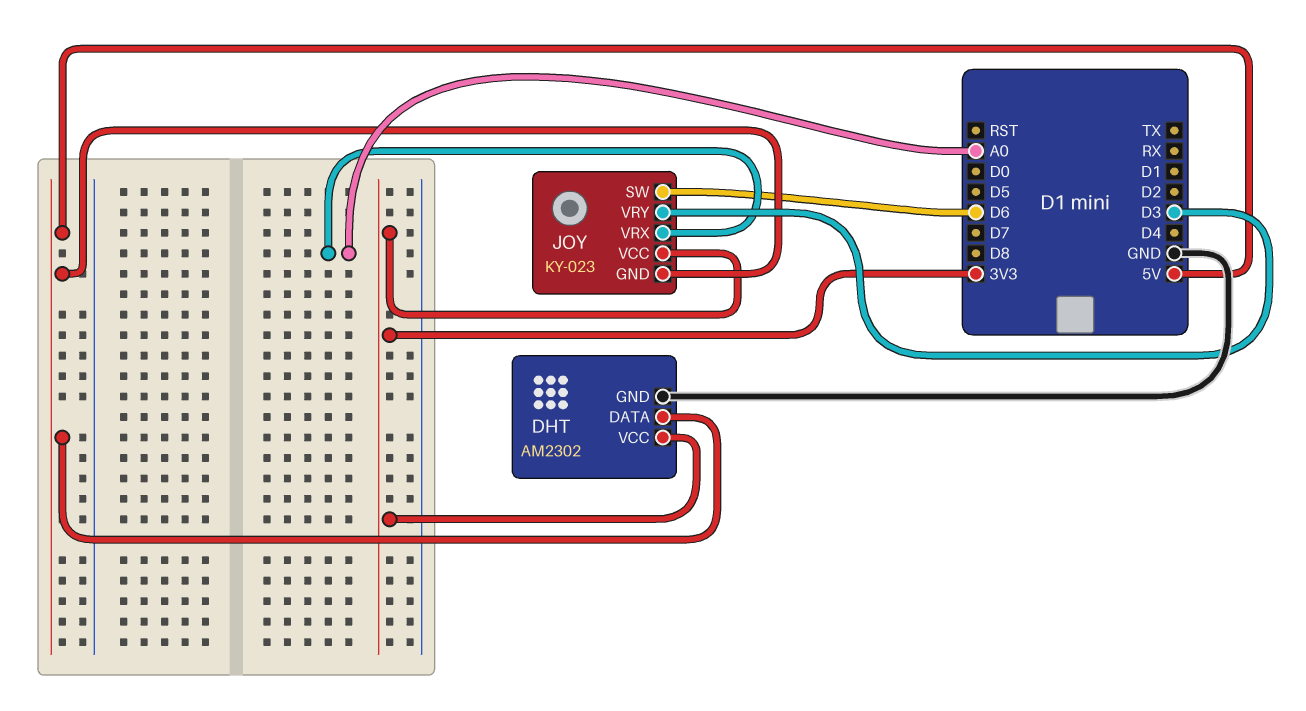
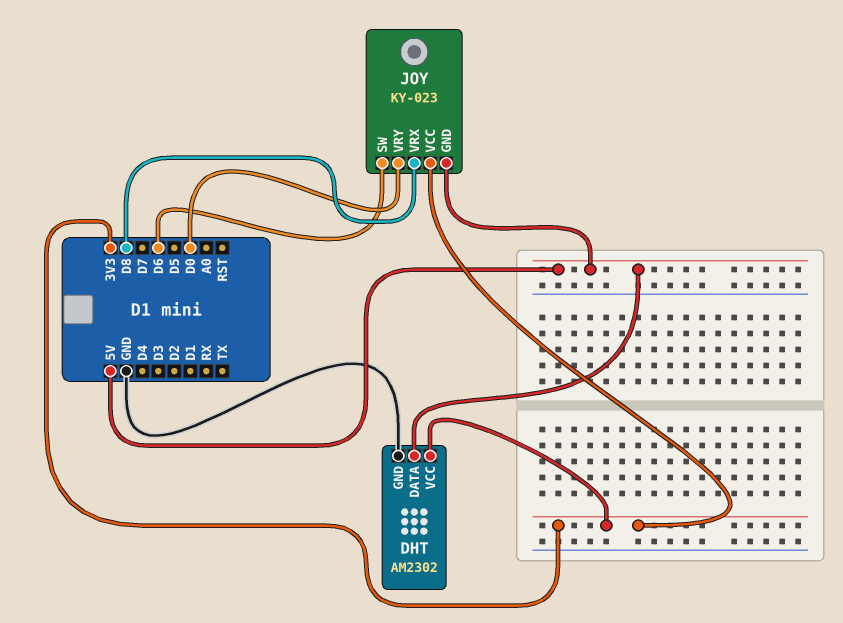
JOY pin VRX: A0 -> D8
JOY pin VRY: D3 -> D0

